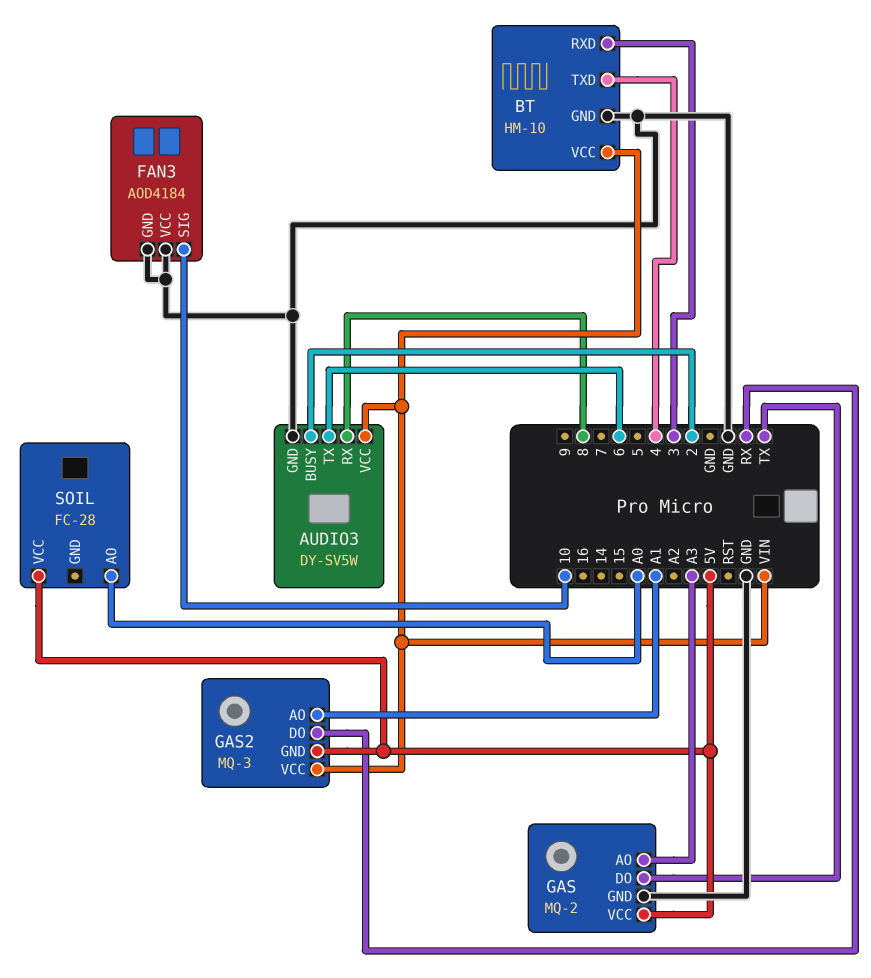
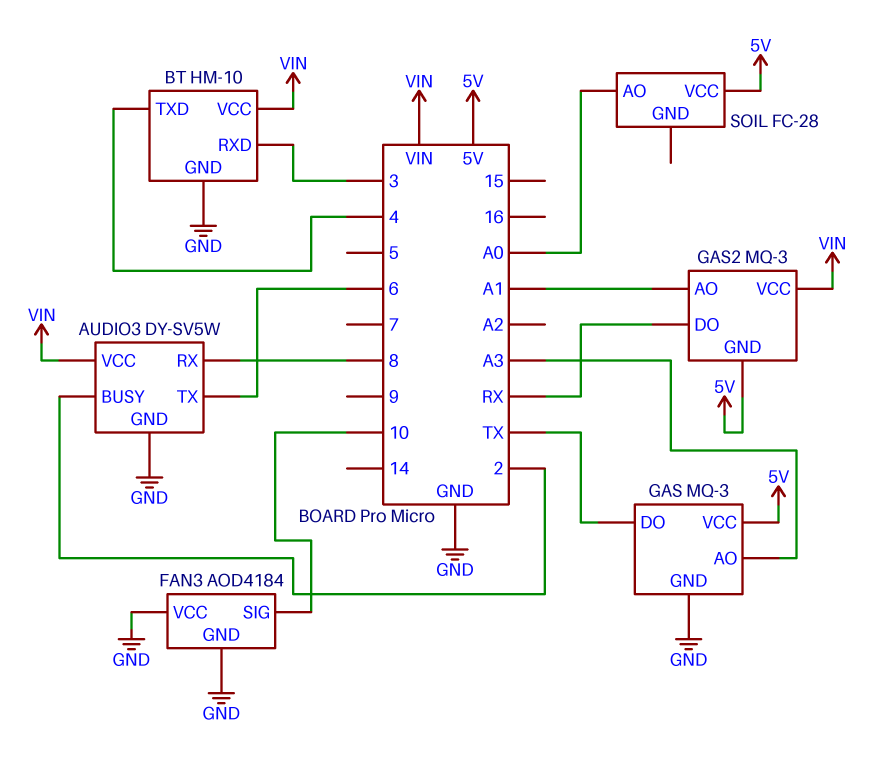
GAS: MQ-2 -> MQ-3

